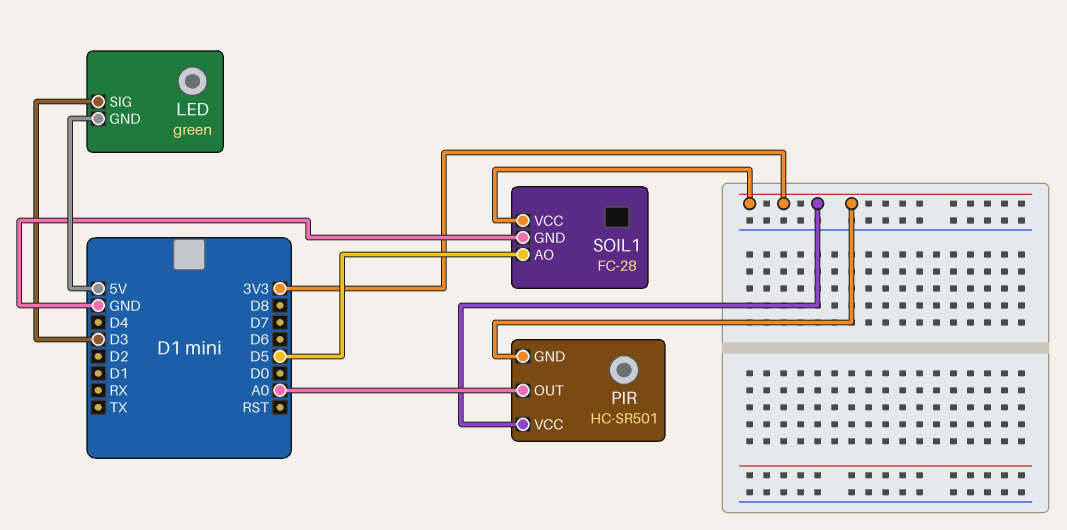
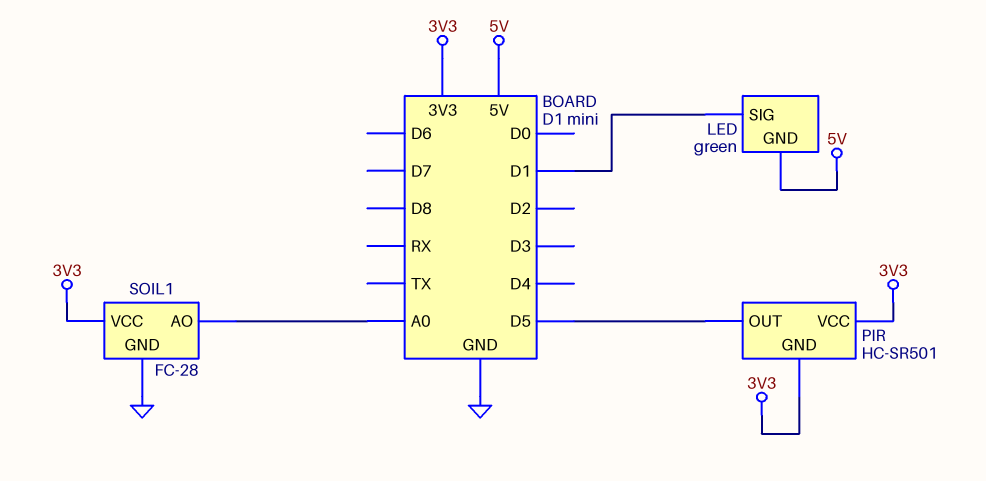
LED pin SIG: D3 -> D1
PIR pin OUT: A0 -> D5
SOIL1 pin AO: D5 -> A0

